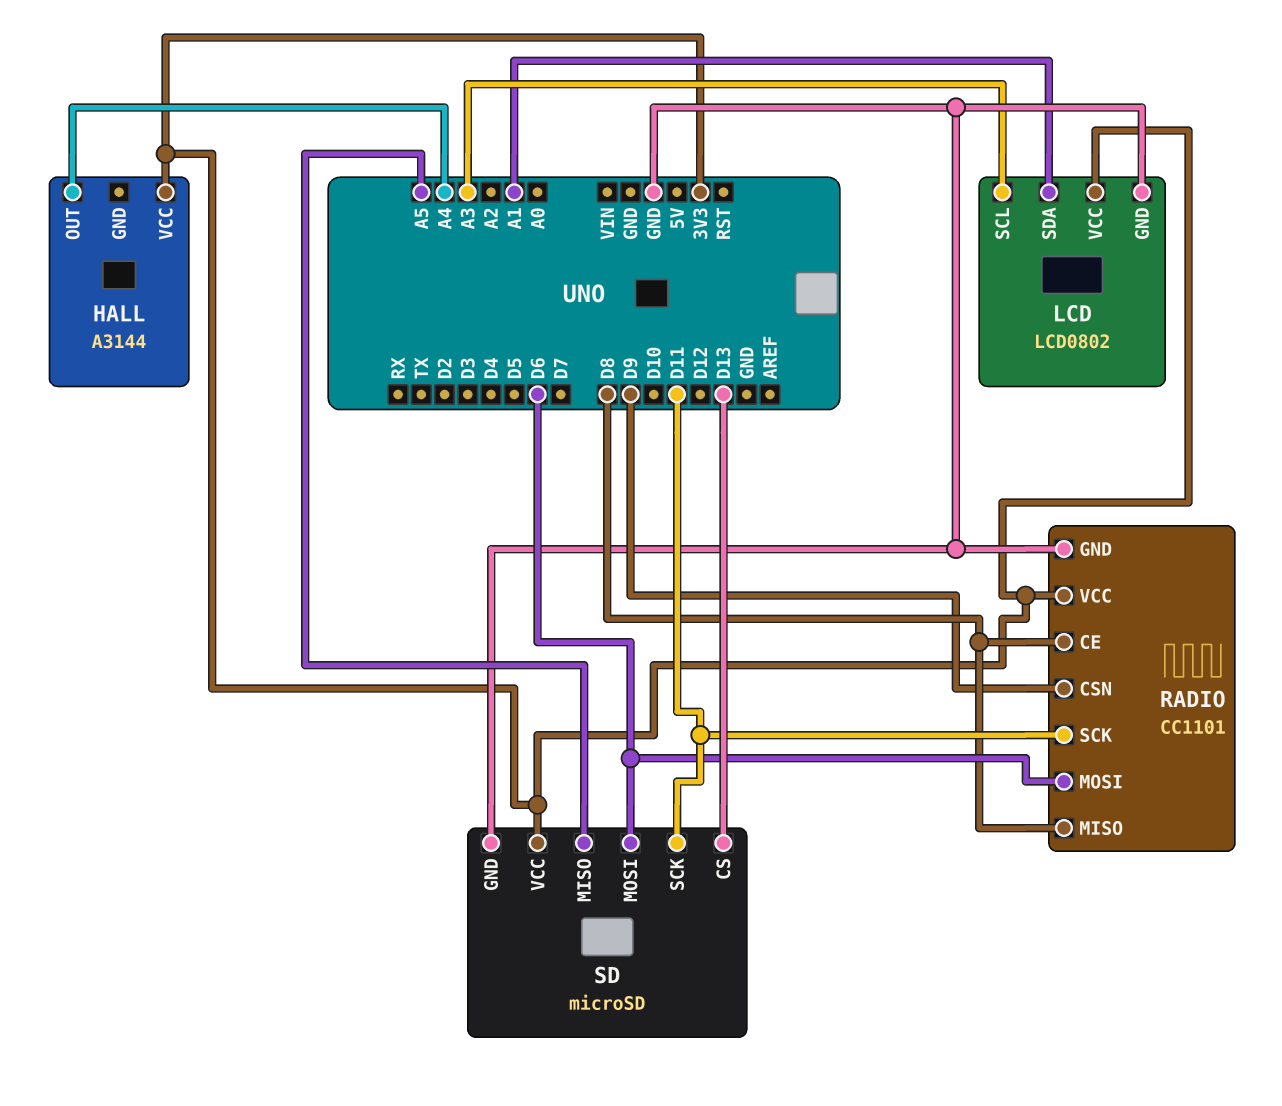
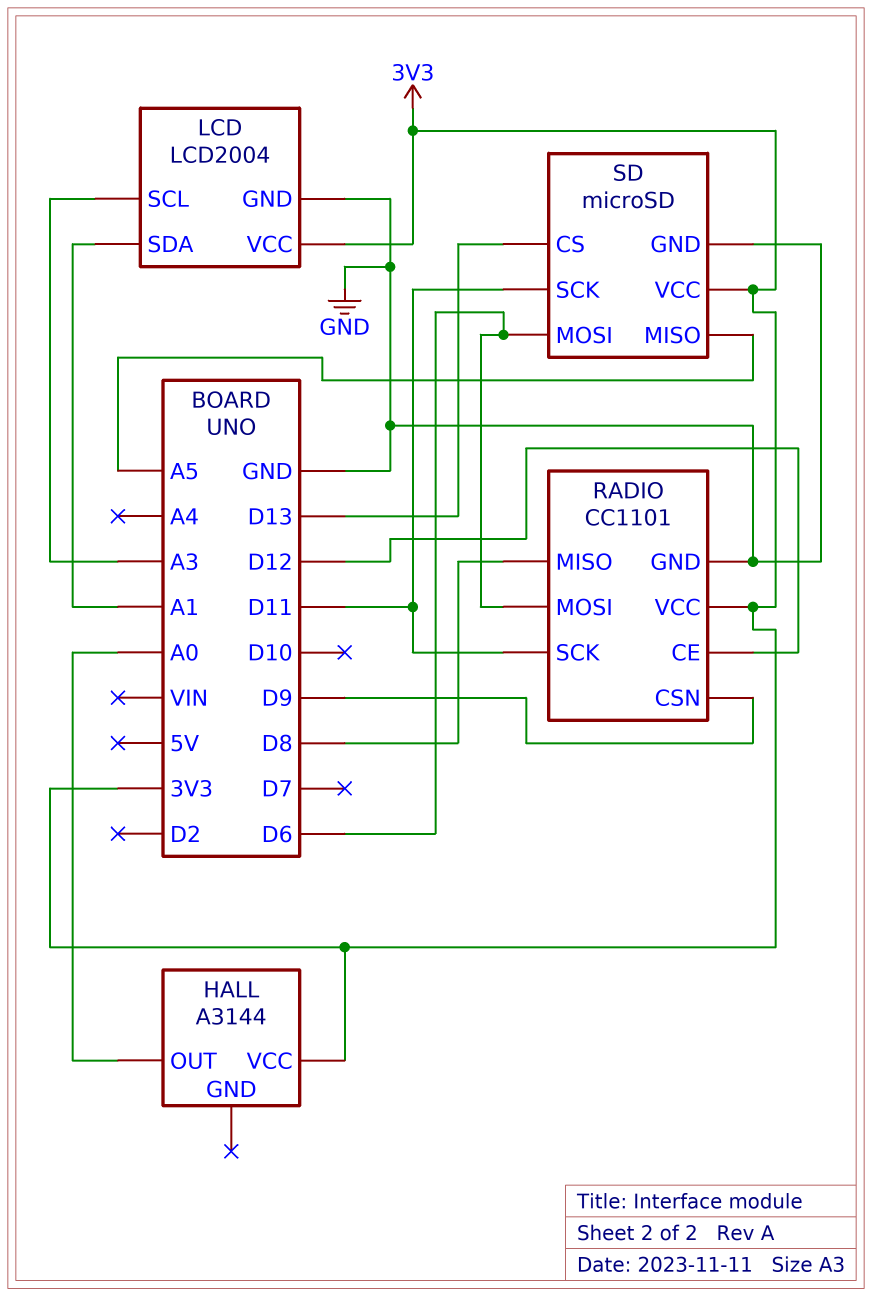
HALL pin OUT: A4 -> A0
LCD: LCD0802 -> LCD2004
RADIO pin CE: D8 -> D12

